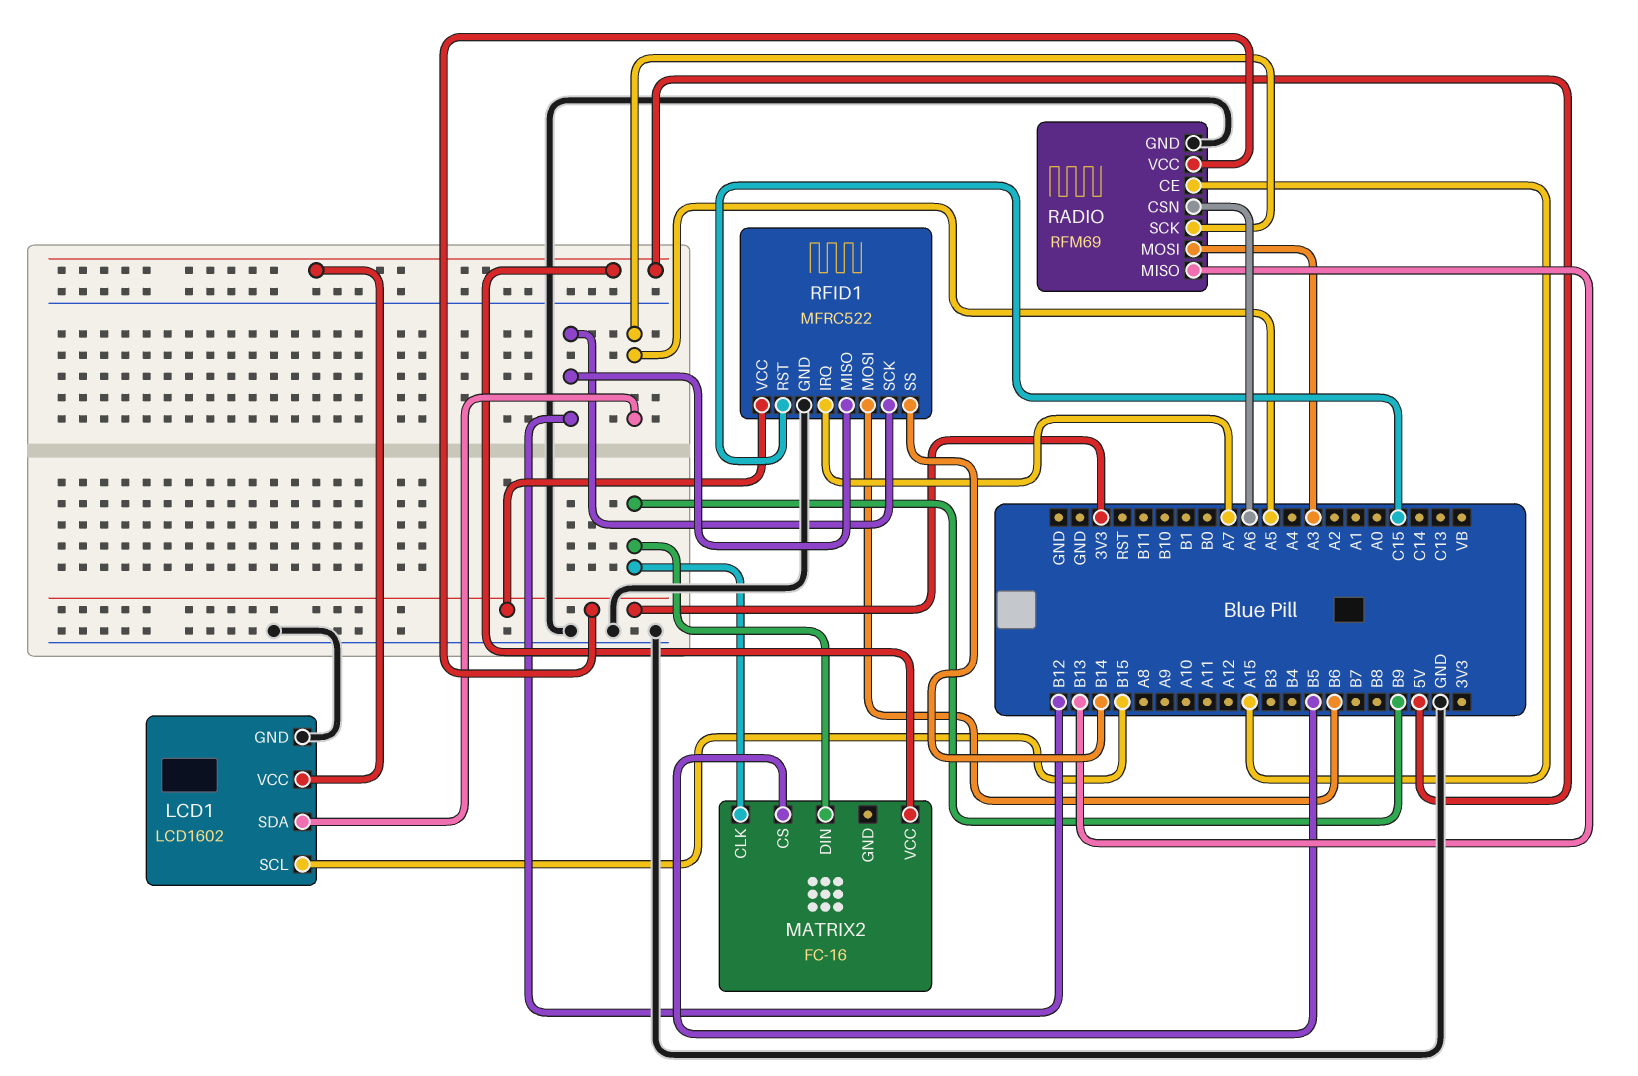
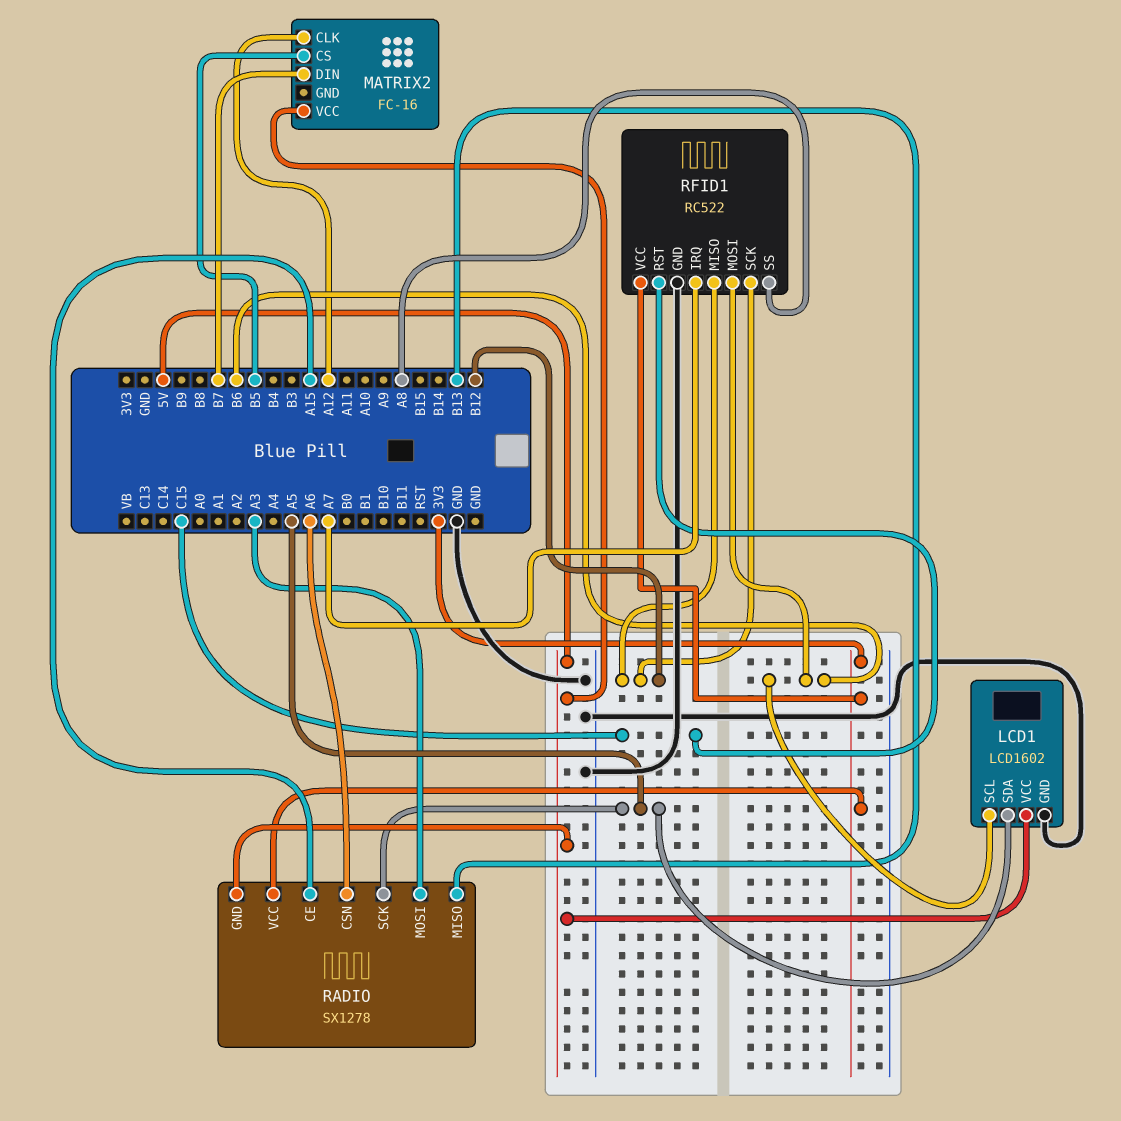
LCD1 pin SCL: B15 -> B6
MATRIX2 pin CLK: B9 -> A12
MATRIX2 pin DIN: B9 -> B7
RADIO: RFM69 -> SX1278
RADIO pin GND: GND -> 5V
RFID1: MFRC522 -> RC522
RFID1 pin SS: B14 -> A8

